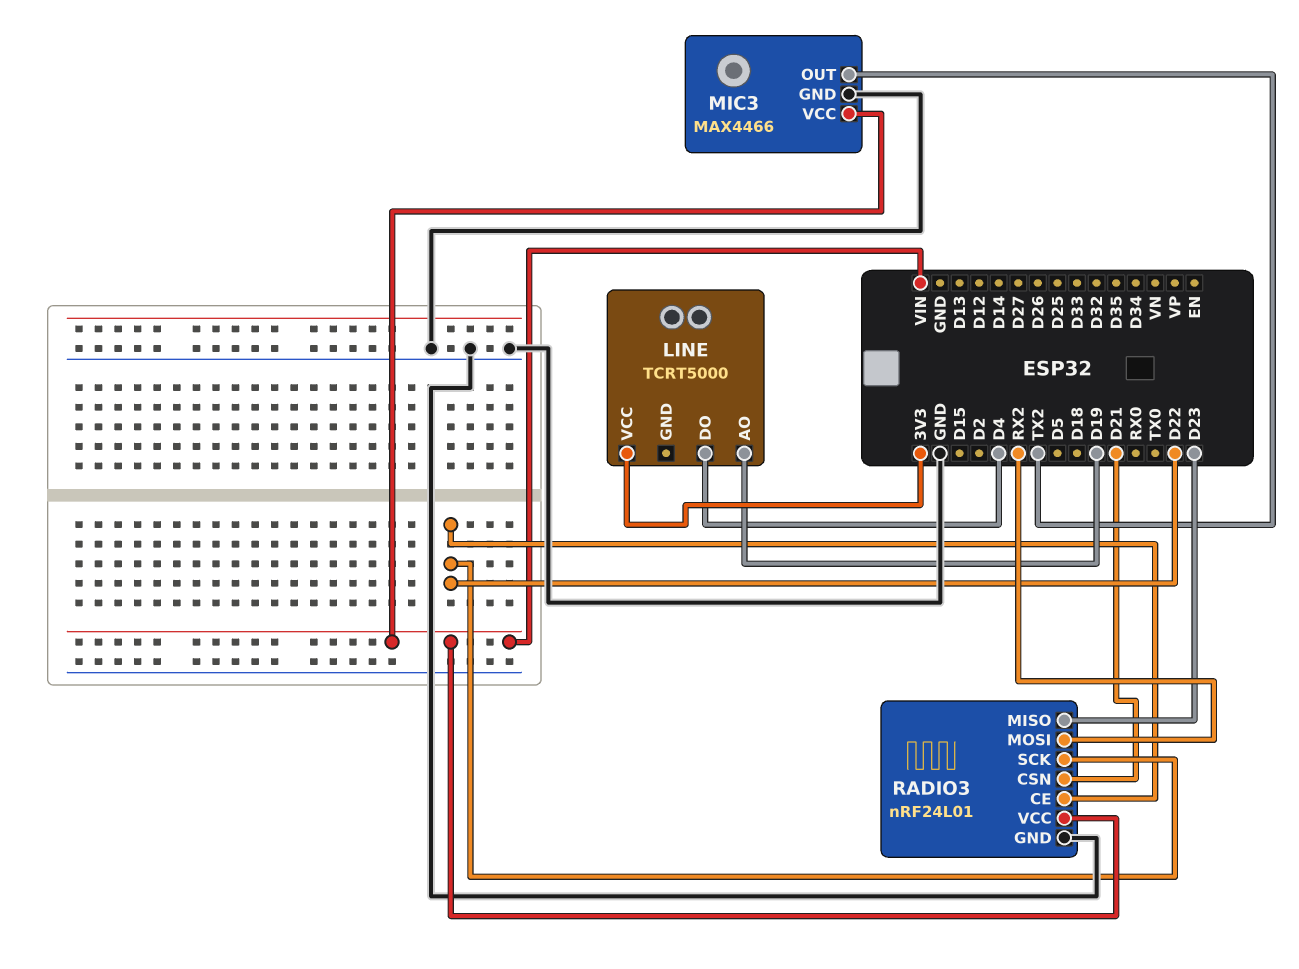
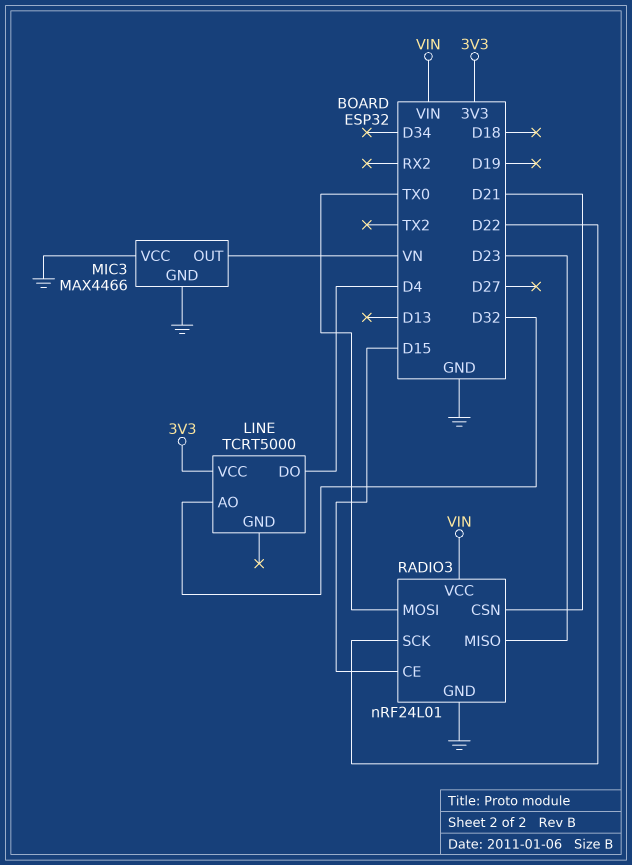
LINE pin AO: D19 -> D32
MIC3 pin OUT: TX2 -> VN
MIC3 pin VCC: VIN -> GND
RADIO3 pin CE: D22 -> D15
RADIO3 pin MOSI: RX2 -> TX0

